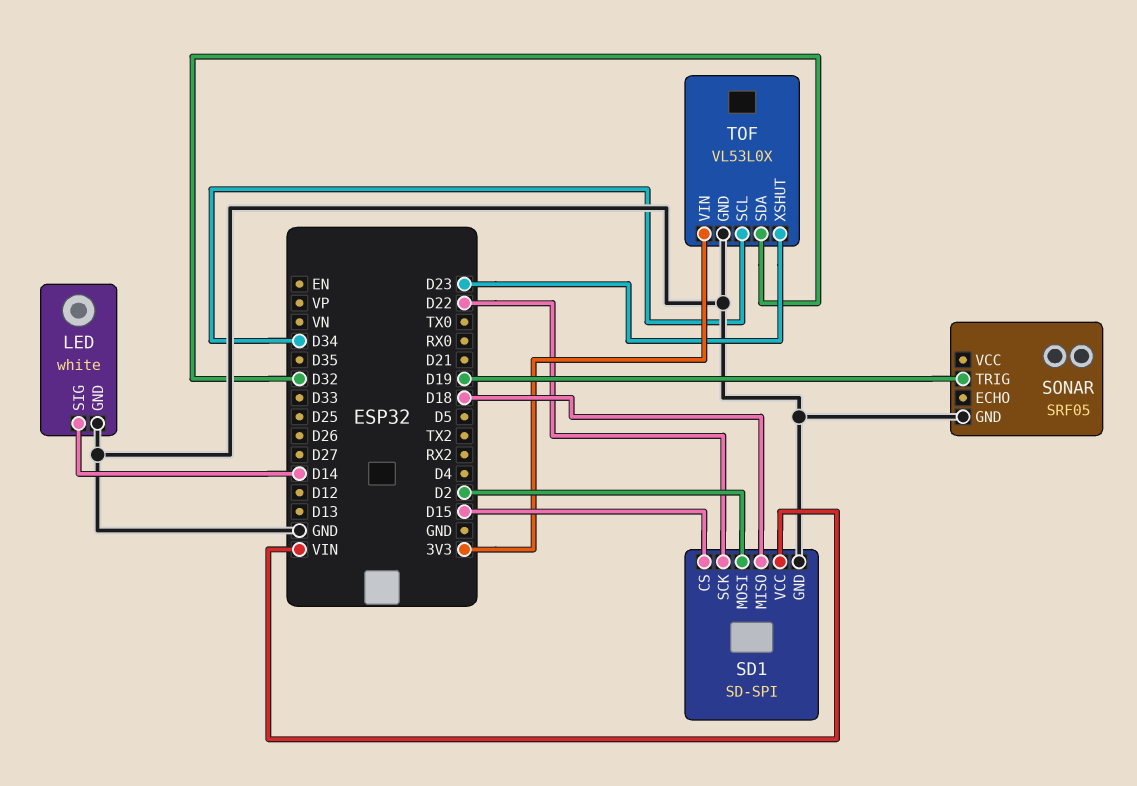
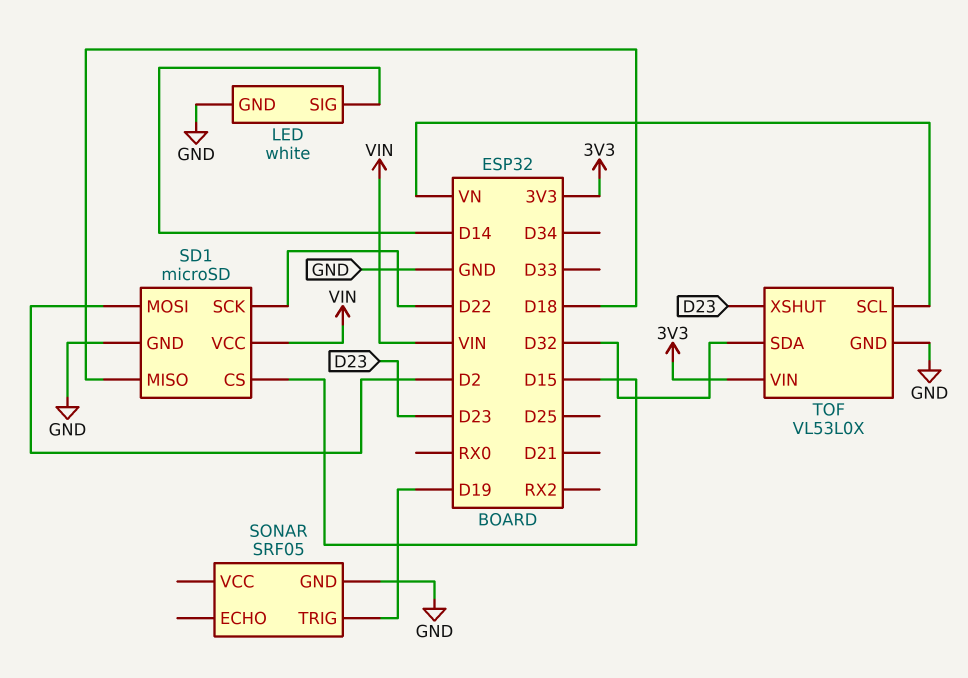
SD1: SD-SPI -> microSD
TOF pin SCL: D34 -> VN

